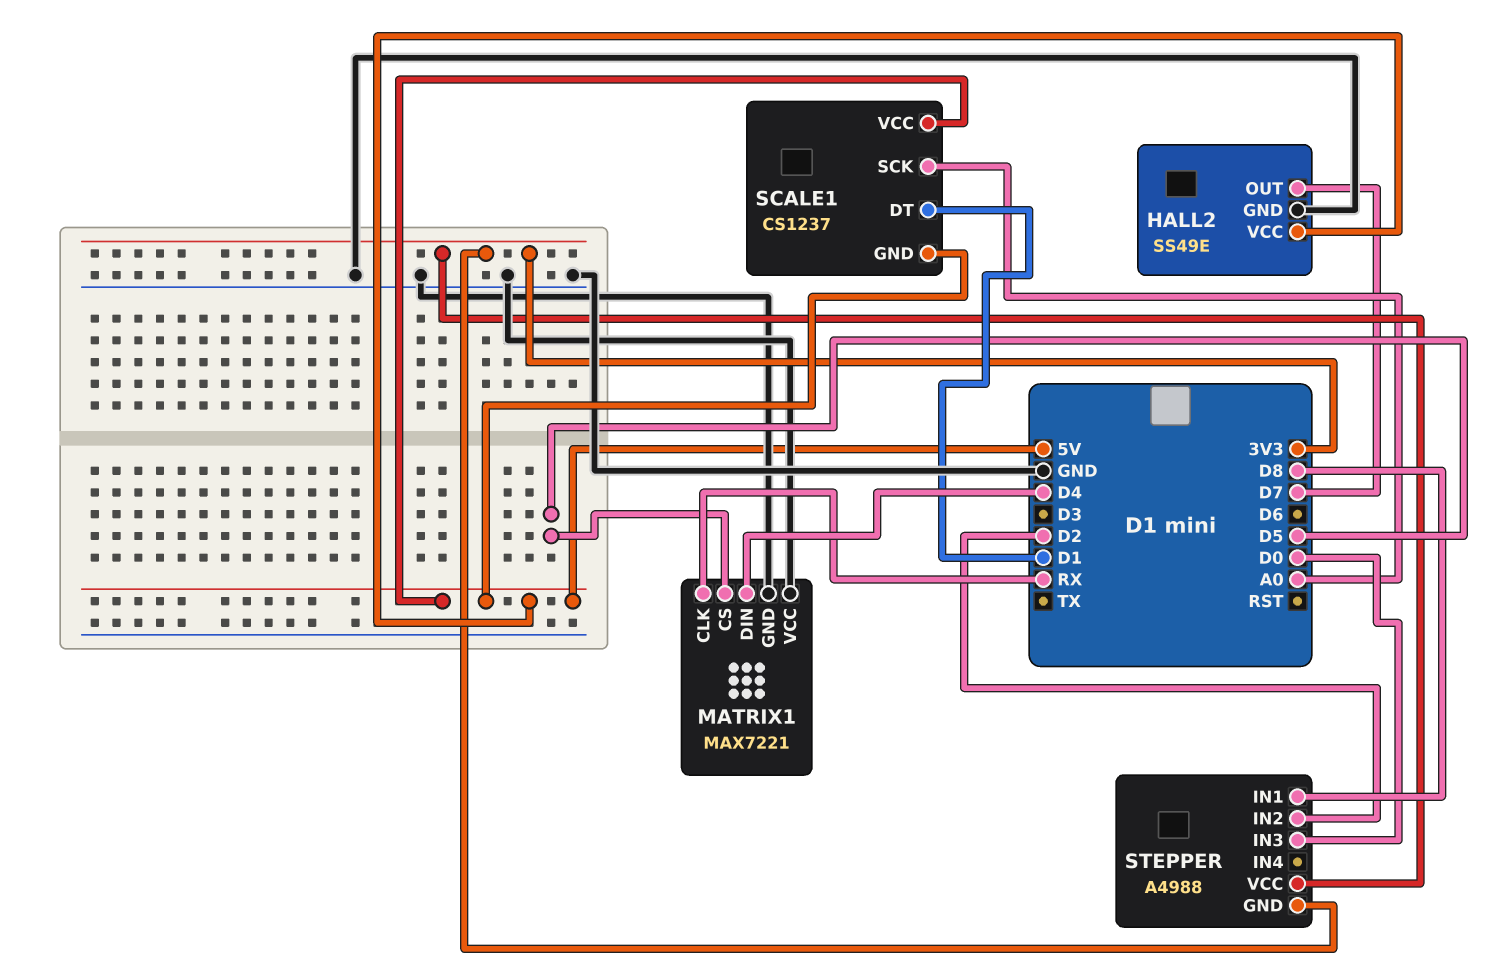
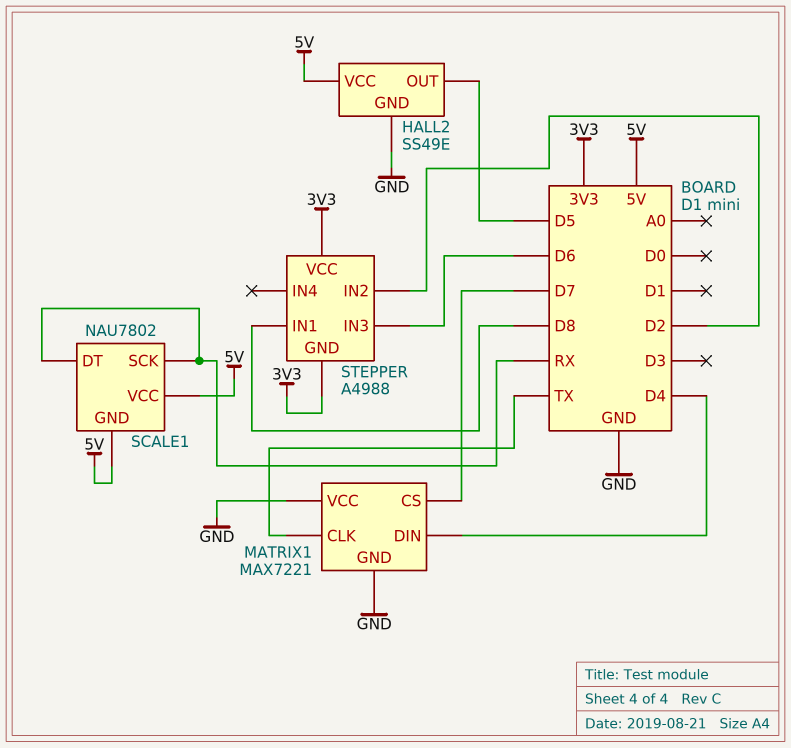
HALL2 pin OUT: D7 -> D5
MATRIX1 pin CLK: RX -> TX
MATRIX1 pin CS: D5 -> D7
SCALE1: CS1237 -> NAU7802
SCALE1 pin DT: D1 -> RX
SCALE1 pin SCK: A0 -> RX
STEPPER pin IN3: D0 -> D6

